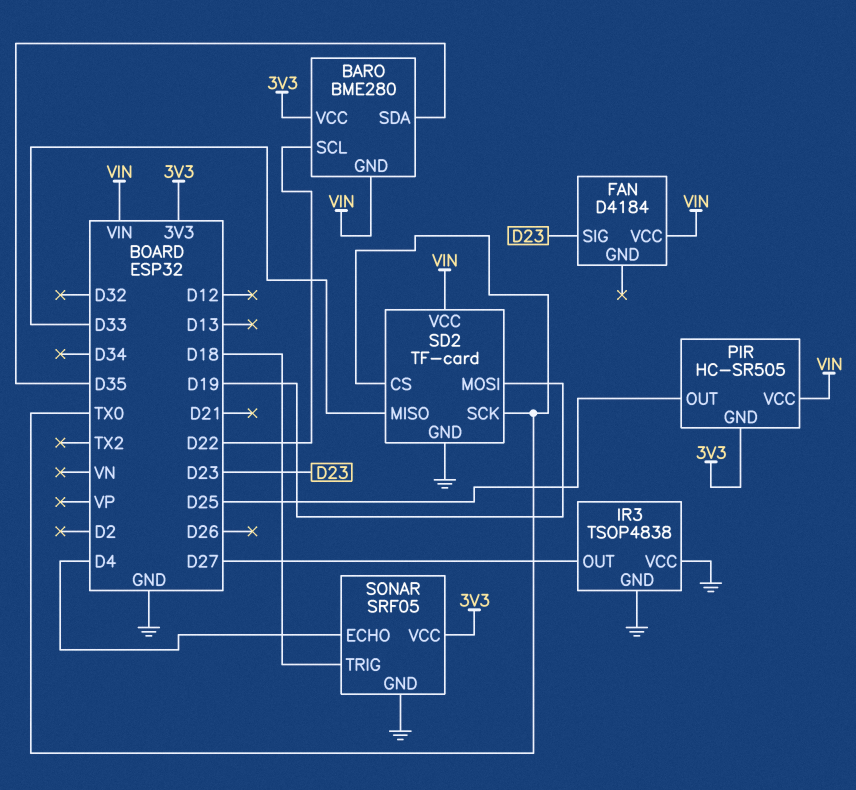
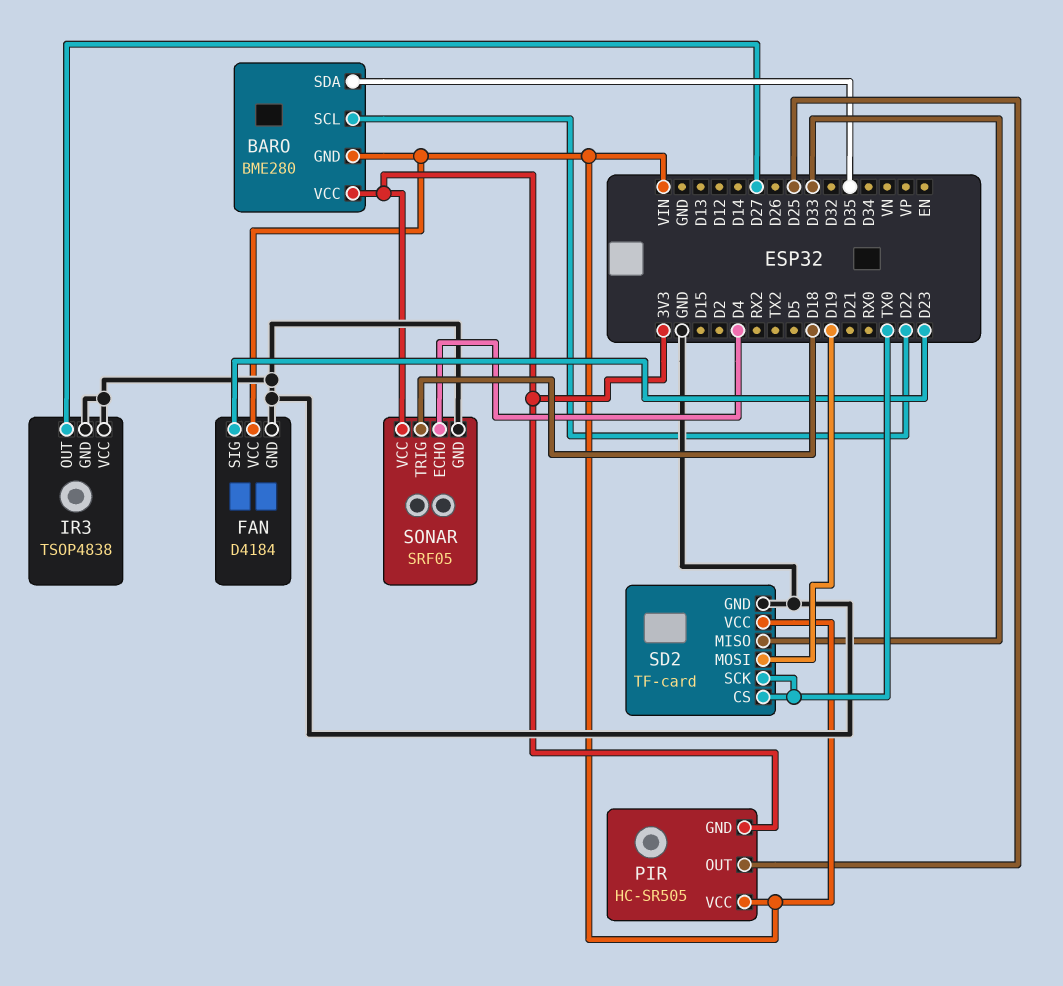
FAN pin GND: none -> GND

